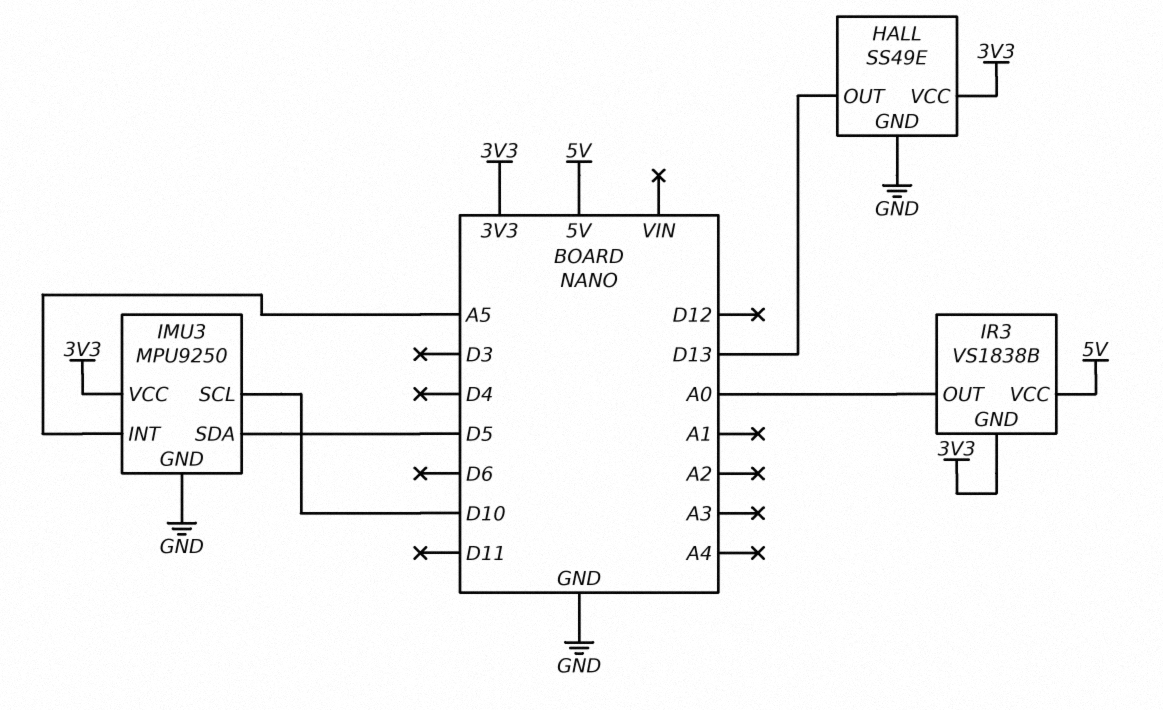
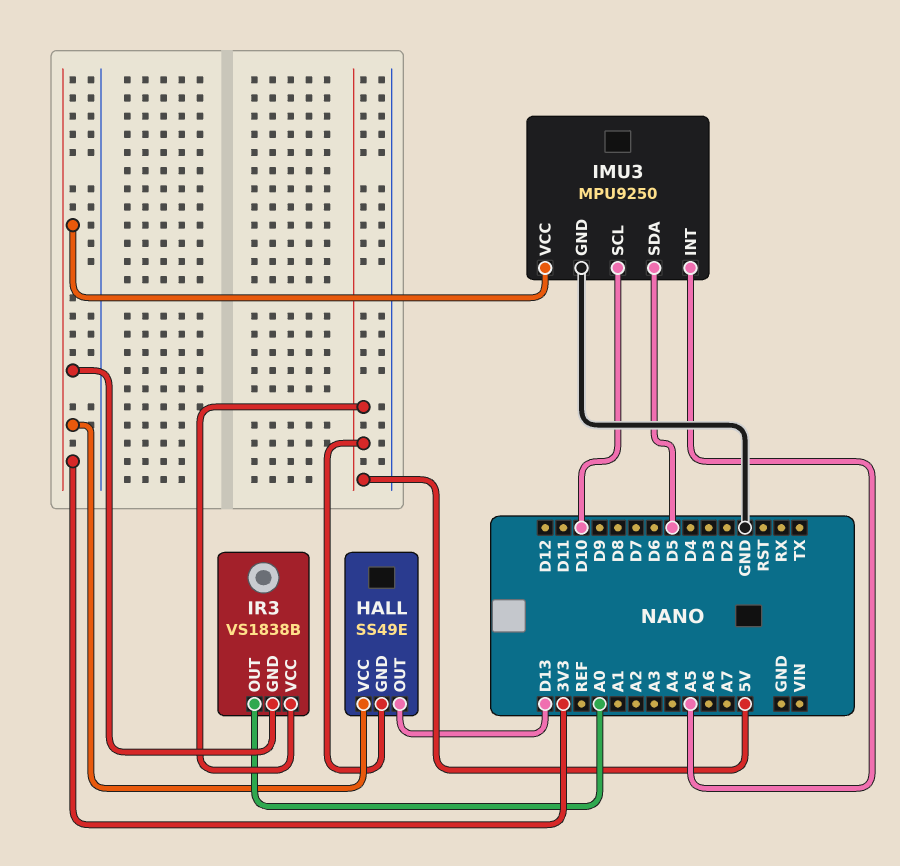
HALL pin GND: GND -> 5V

